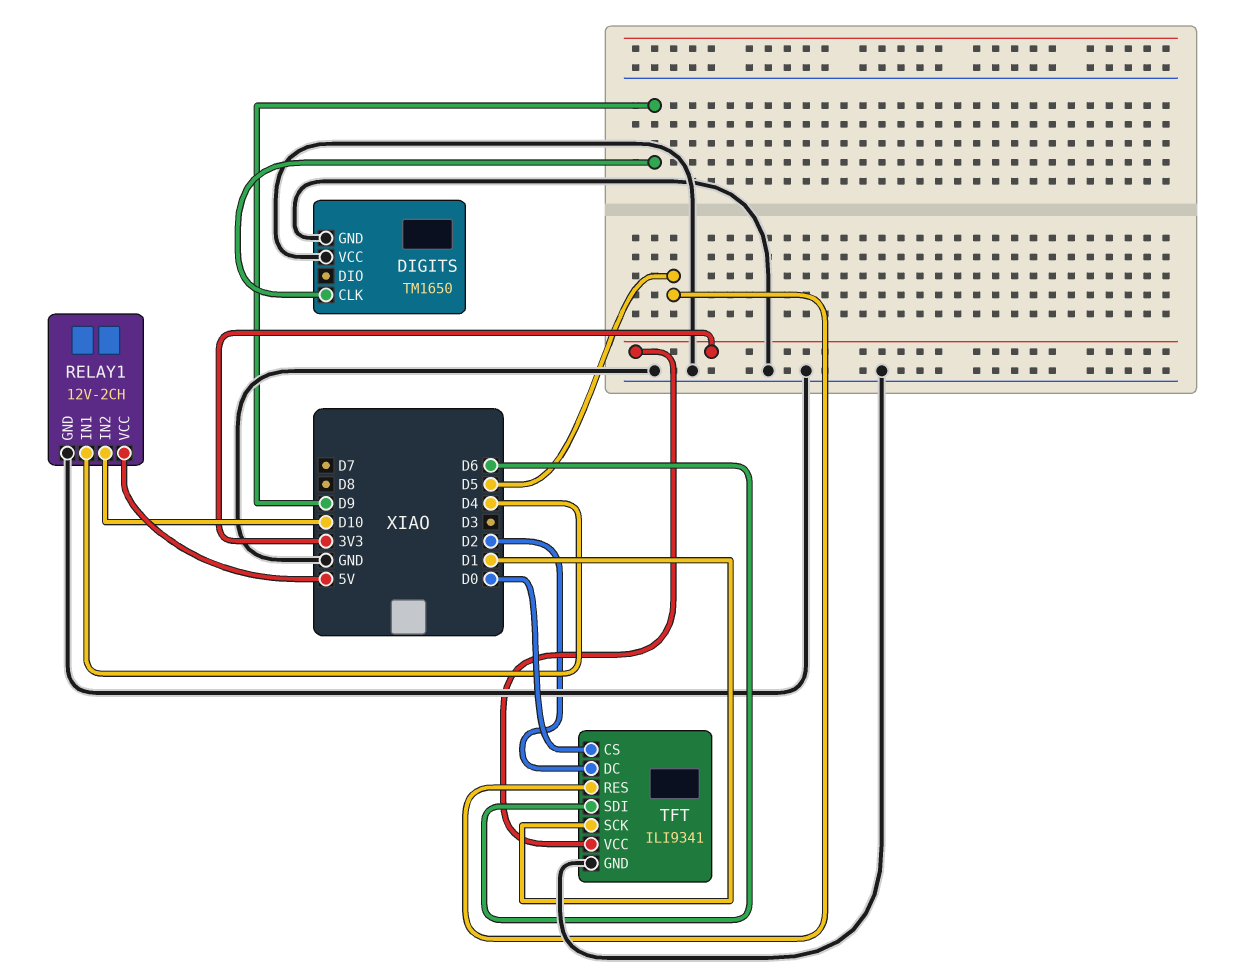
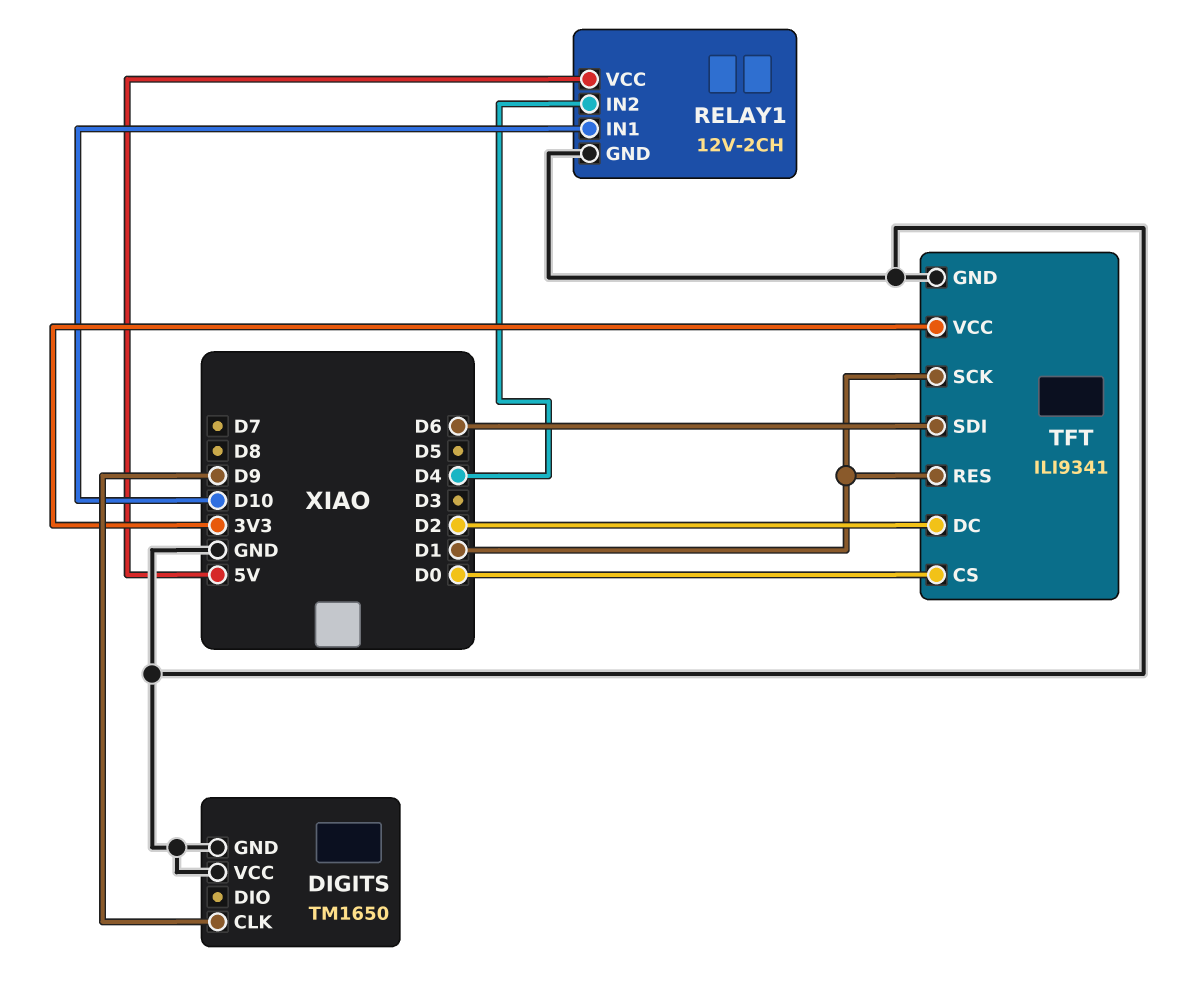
RELAY1 pin IN1: D4 -> D10
RELAY1 pin IN2: D10 -> D4
TFT pin RES: D5 -> D1

